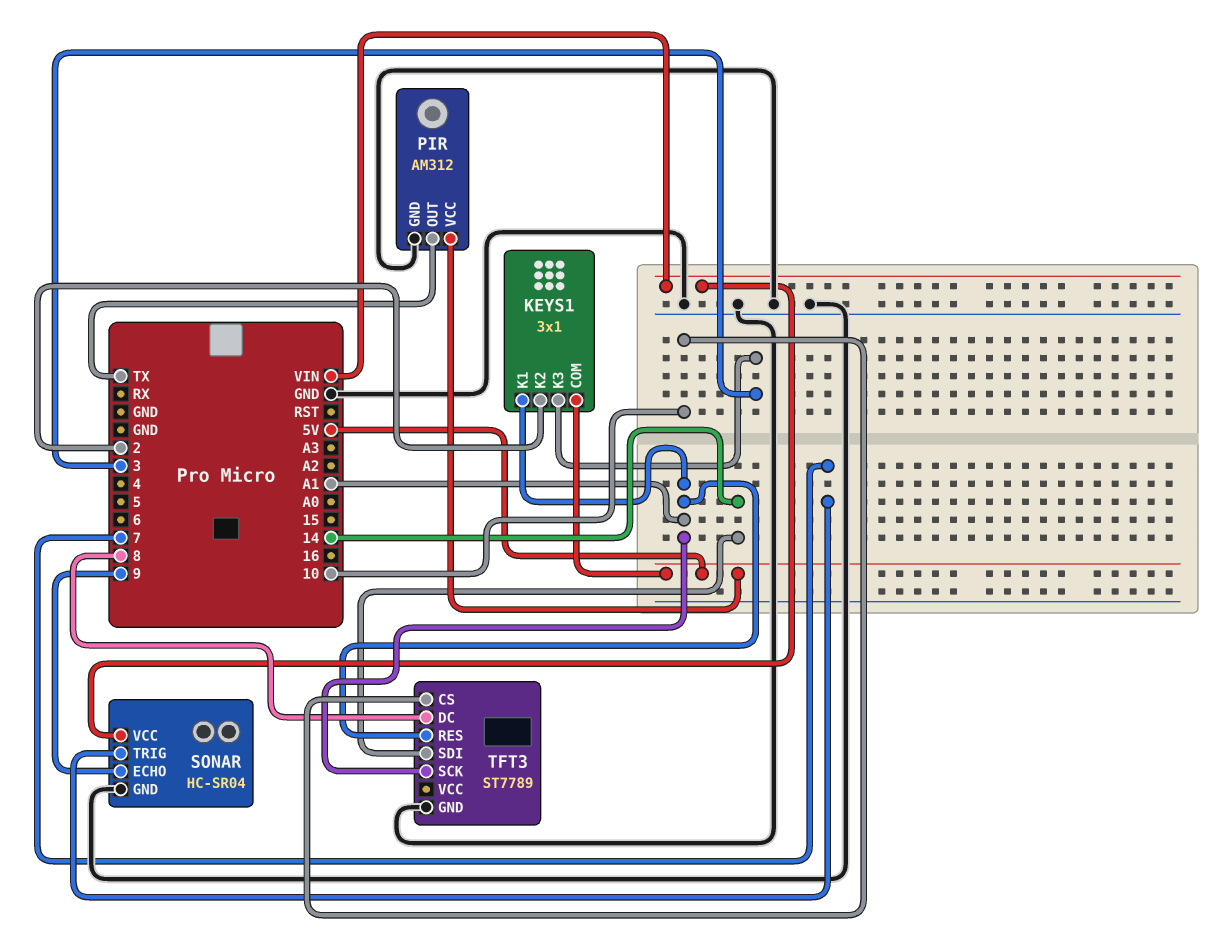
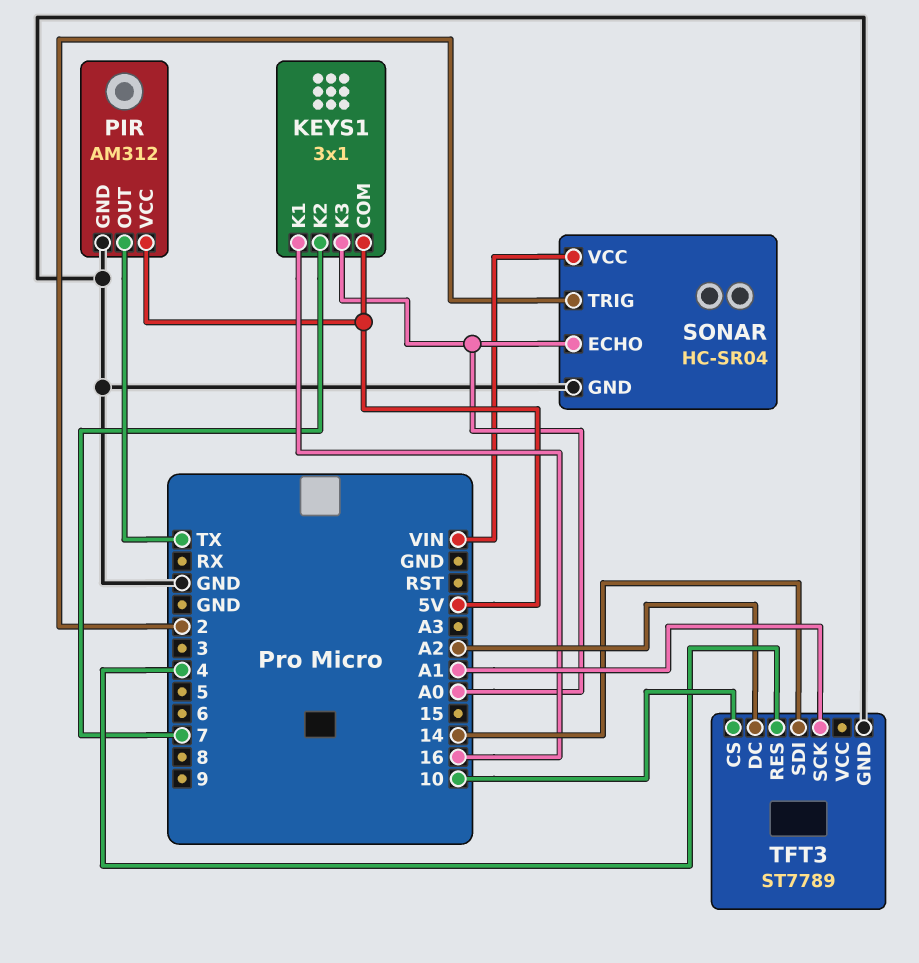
KEYS1 pin K1: A1 -> 16
KEYS1 pin K2: 2 -> 7
KEYS1 pin K3: 3 -> A0
SONAR pin ECHO: 9 -> A0
SONAR pin TRIG: 7 -> 2
TFT3 pin DC: 8 -> A2
TFT3 pin RES: A1 -> 4

